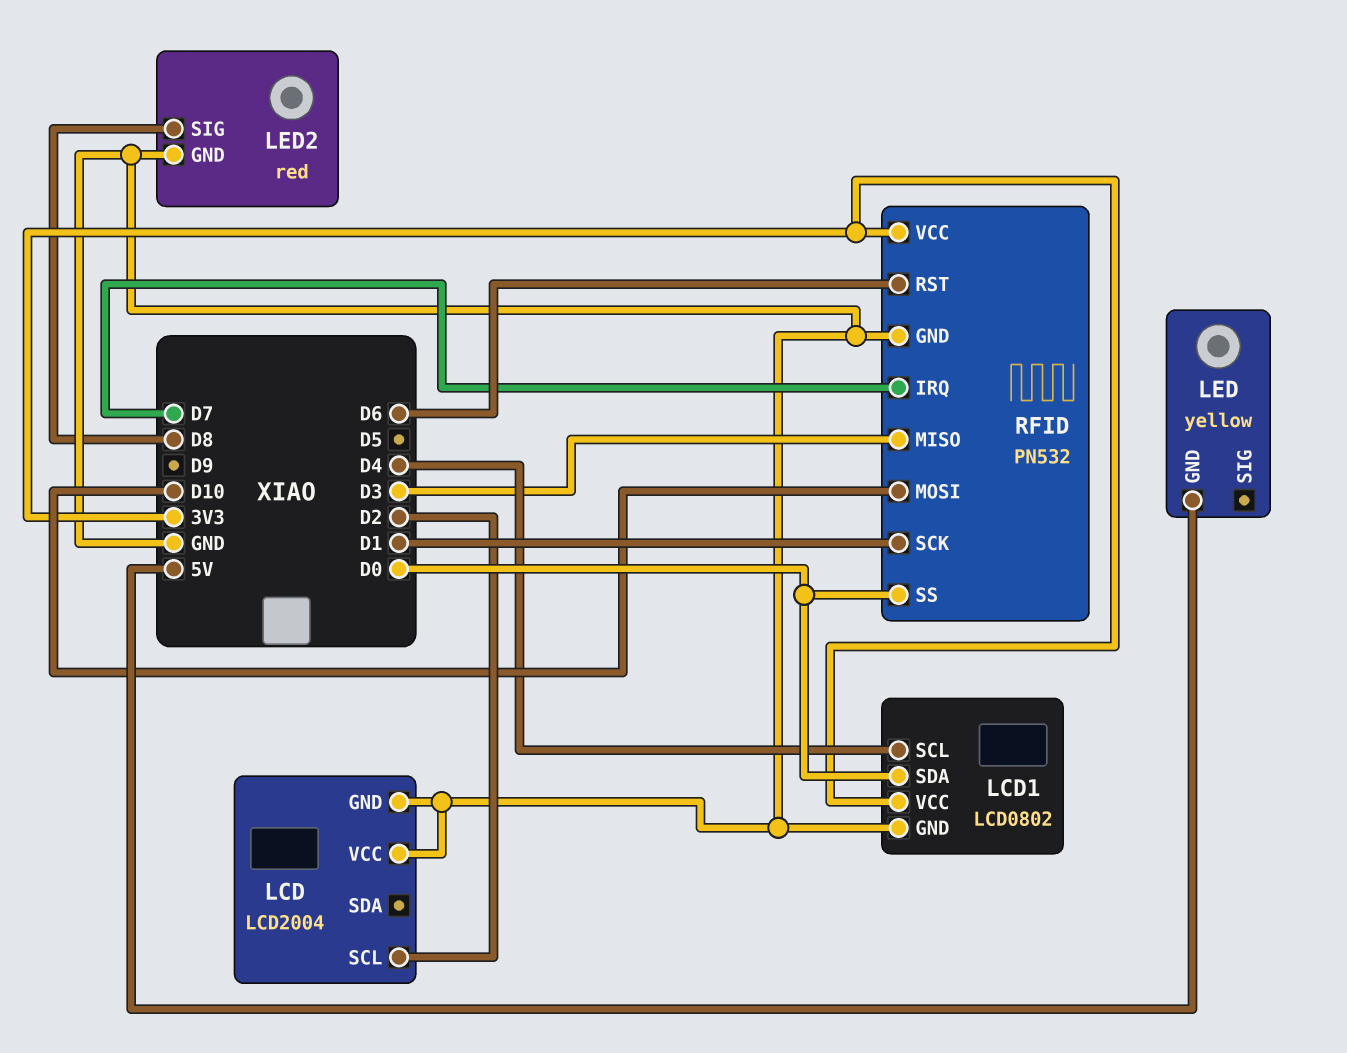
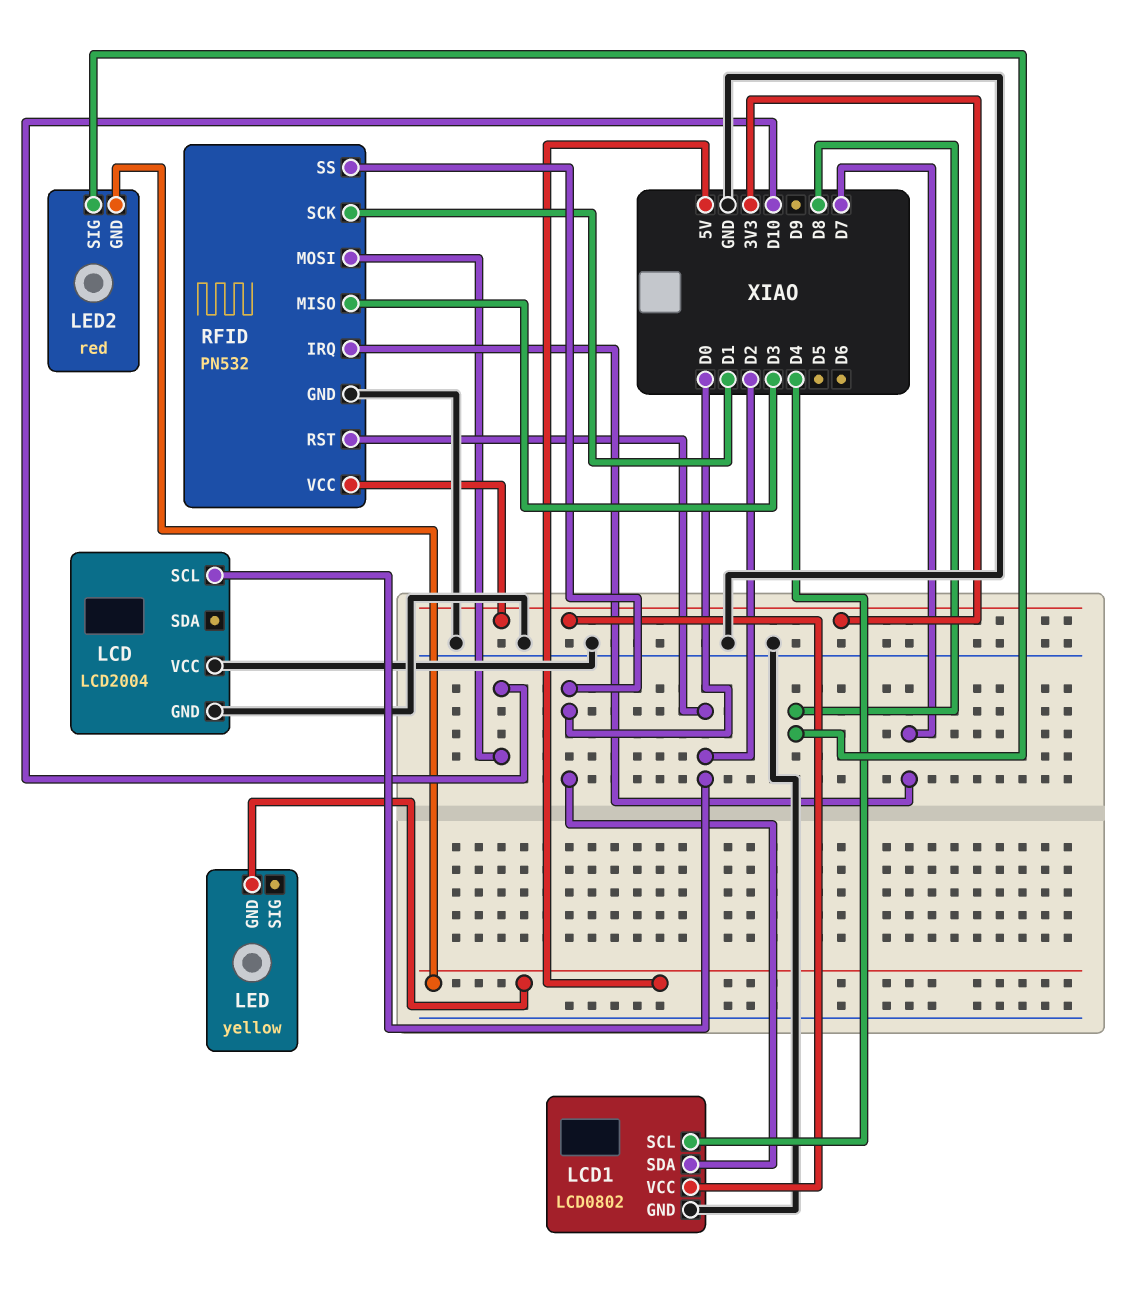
LED2 pin GND: GND -> 5V
RFID pin RST: D6 -> D2

